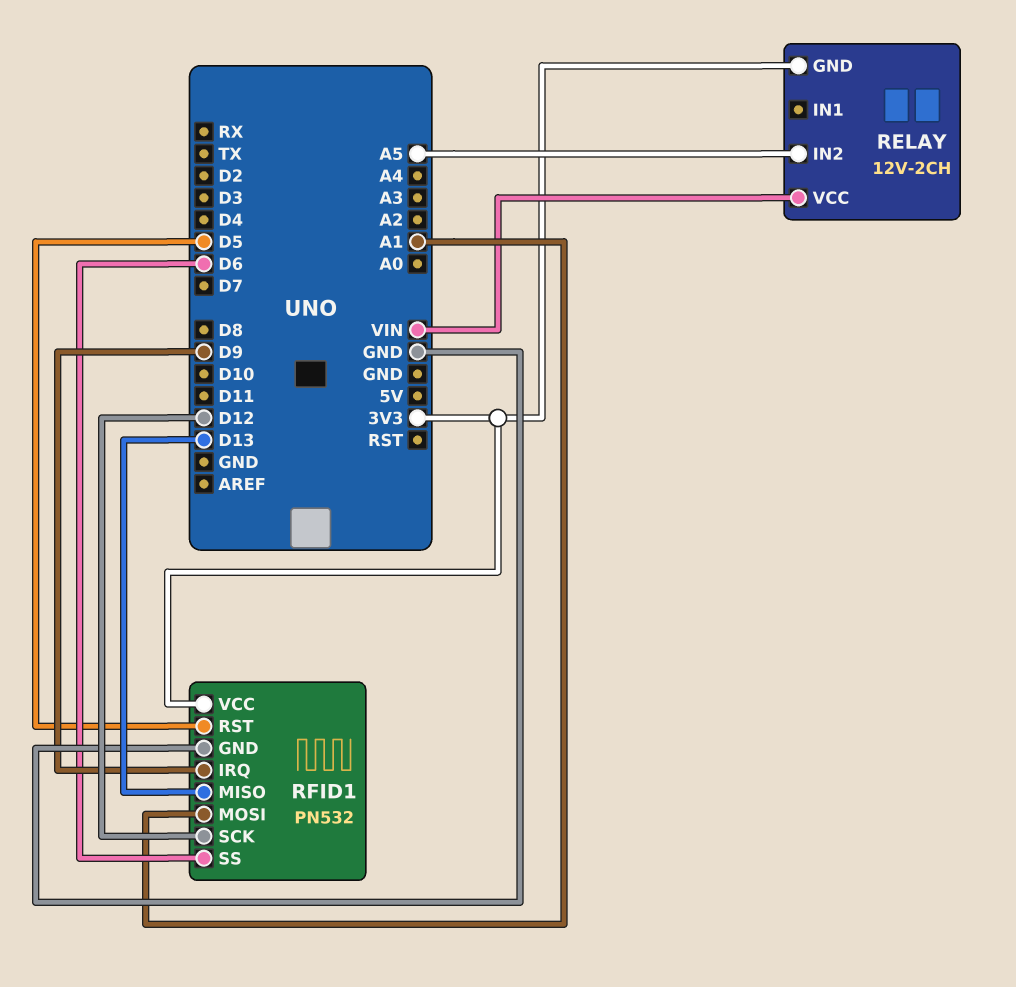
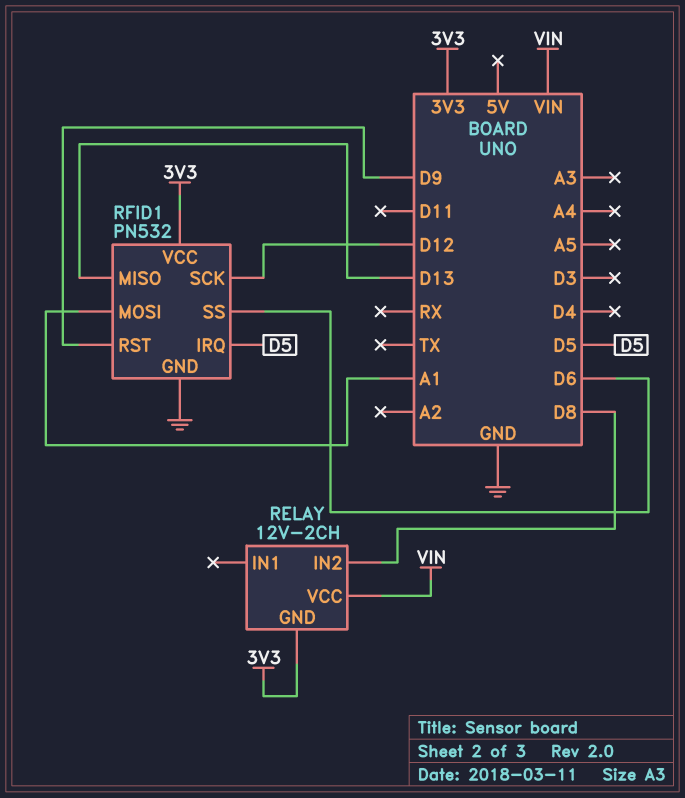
RELAY pin IN2: A5 -> D8
RFID1 pin IRQ: D9 -> D5
RFID1 pin RST: D5 -> D9

